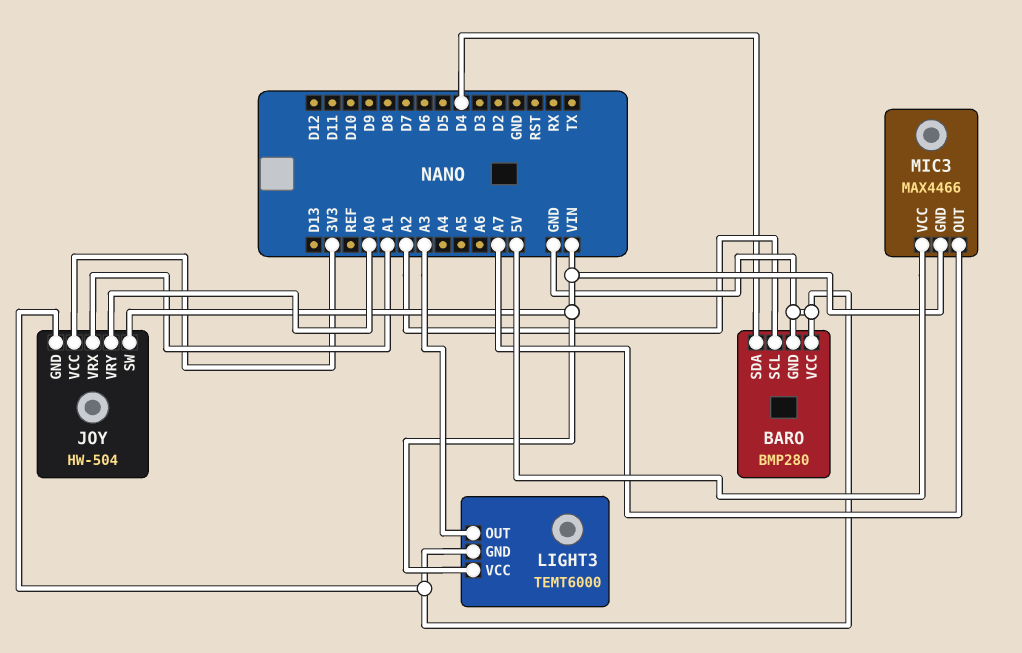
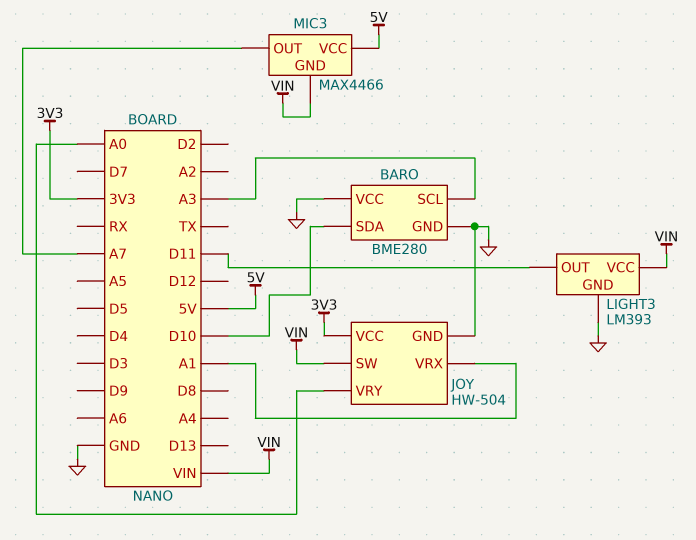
BARO: BMP280 -> BME280
BARO pin SCL: A2 -> A3
BARO pin SDA: D4 -> D10
LIGHT3: TEMT6000 -> LM393
LIGHT3 pin OUT: A3 -> D11

